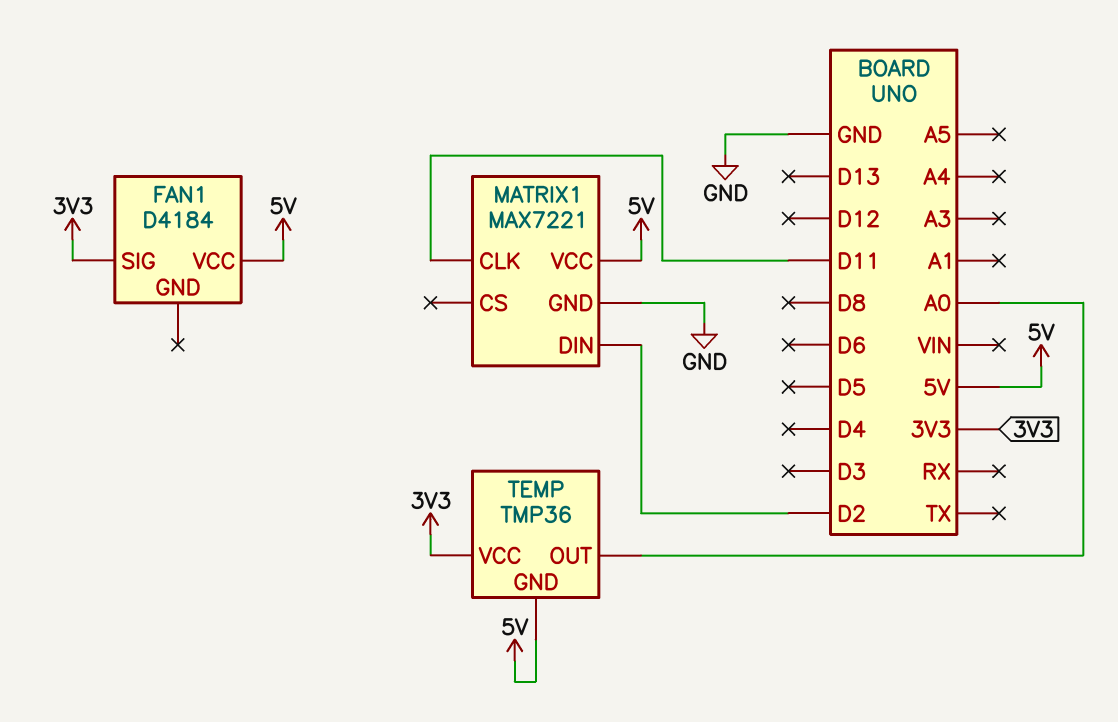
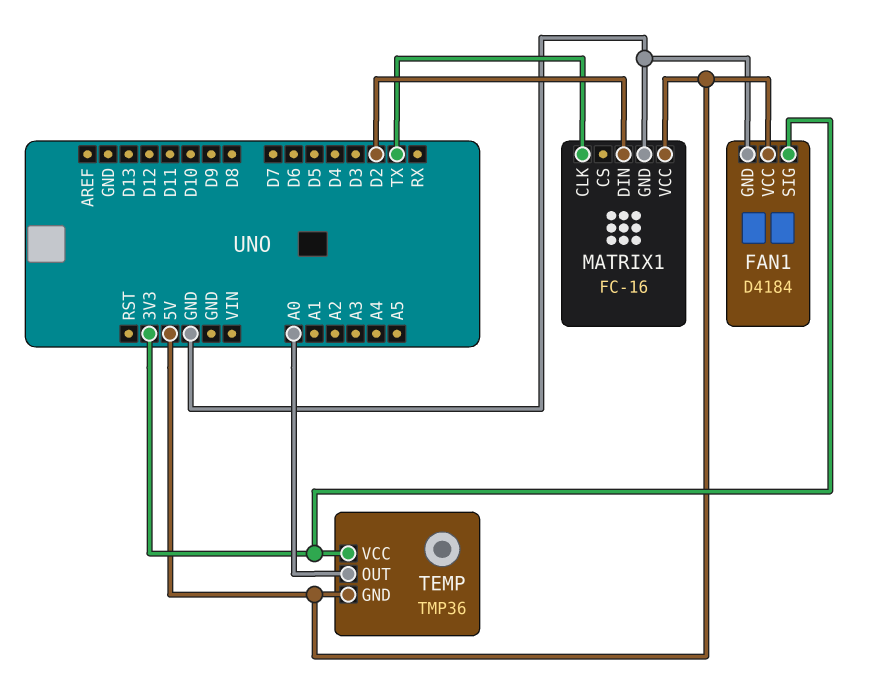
FAN1 pin GND: none -> GND
MATRIX1: MAX7221 -> FC-16
MATRIX1 pin CLK: D11 -> TX

